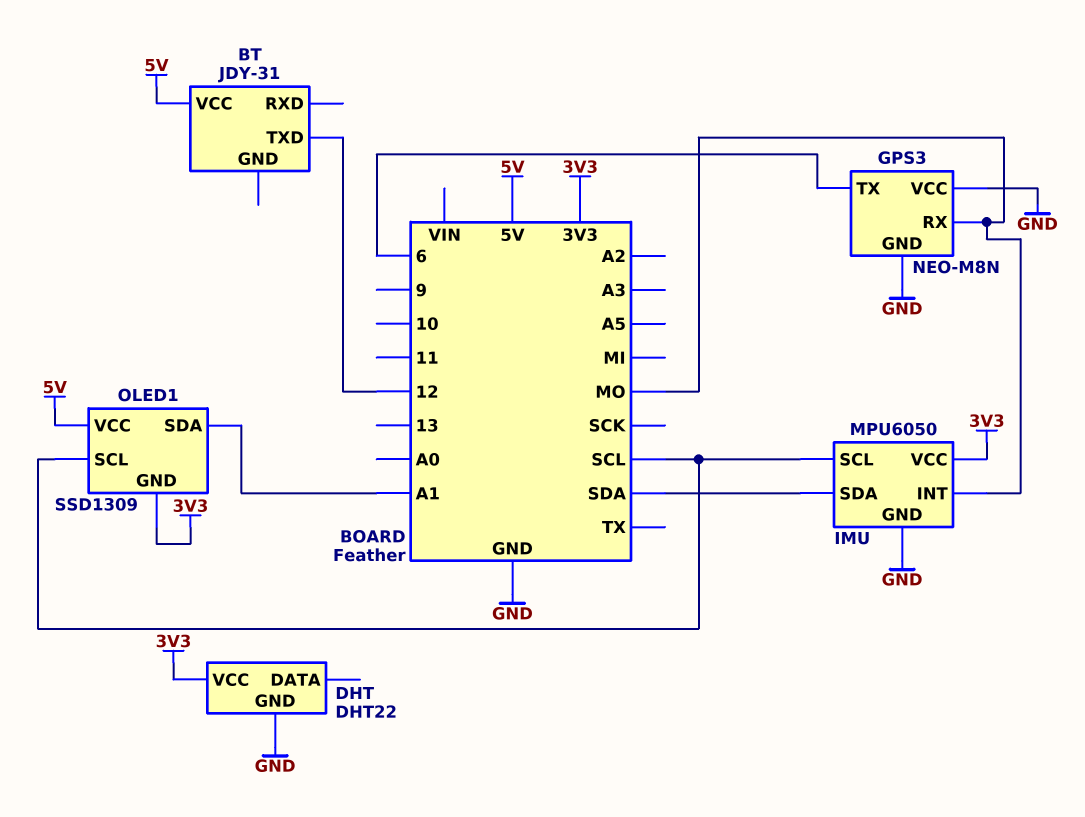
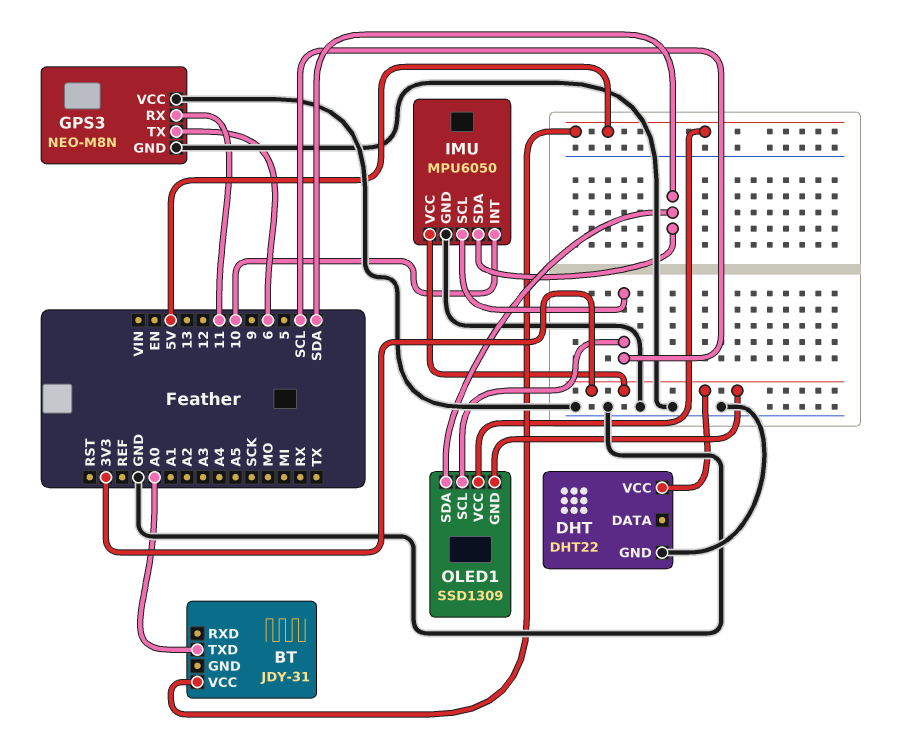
BT pin TXD: 12 -> A0
GPS3 pin RX: MO -> 11
IMU pin INT: MO -> 10
OLED1 pin SDA: A1 -> SDA

